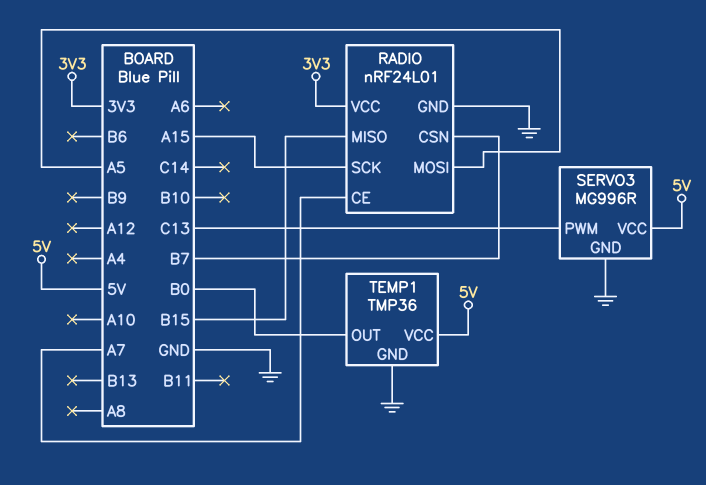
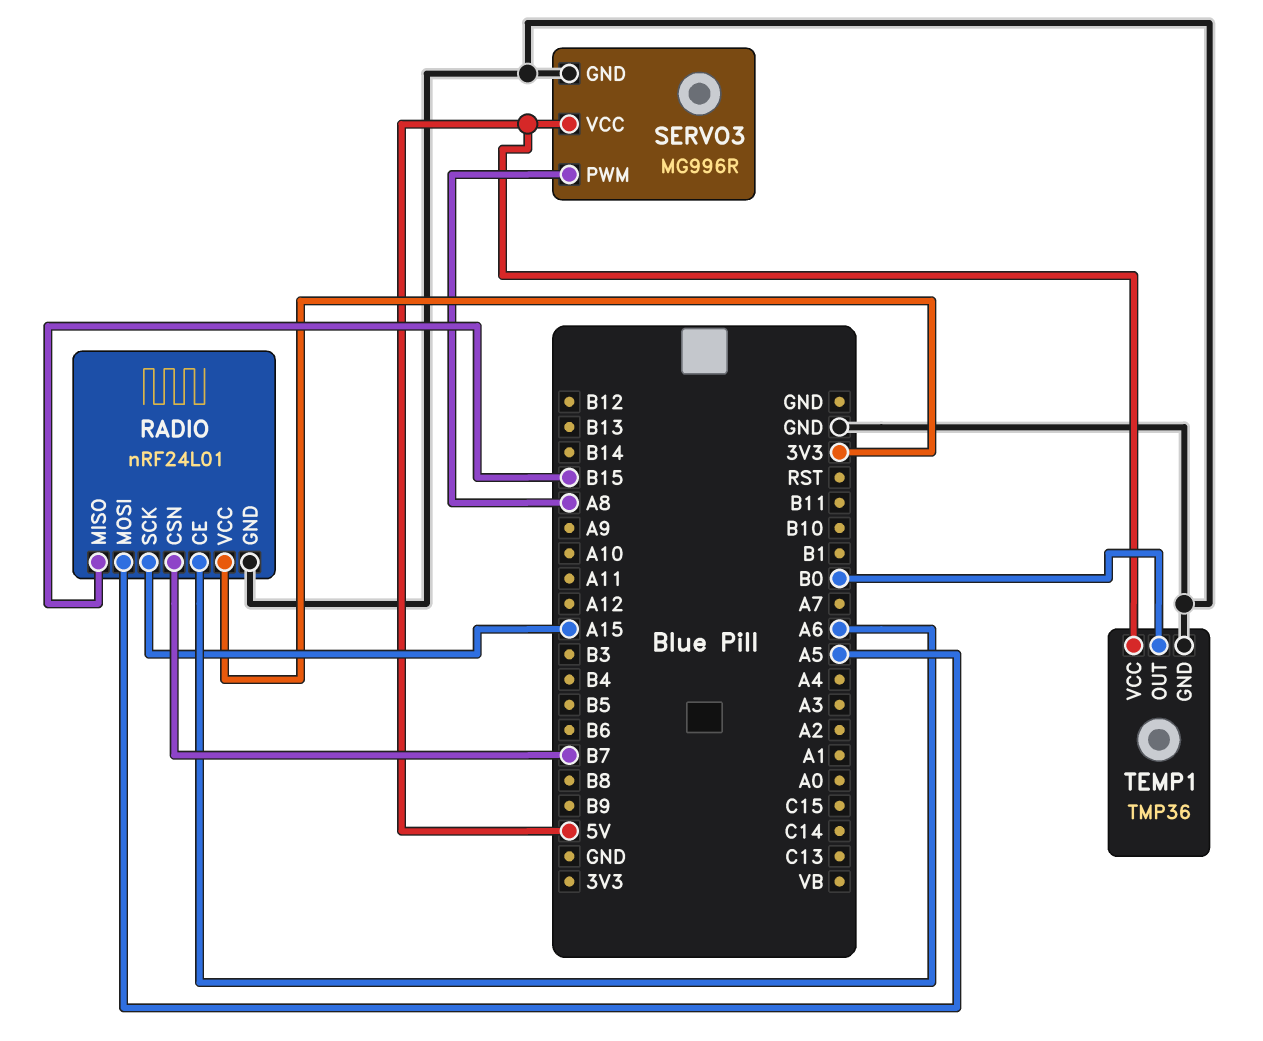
RADIO pin CE: A7 -> A6
SERVO3 pin PWM: C13 -> A8

